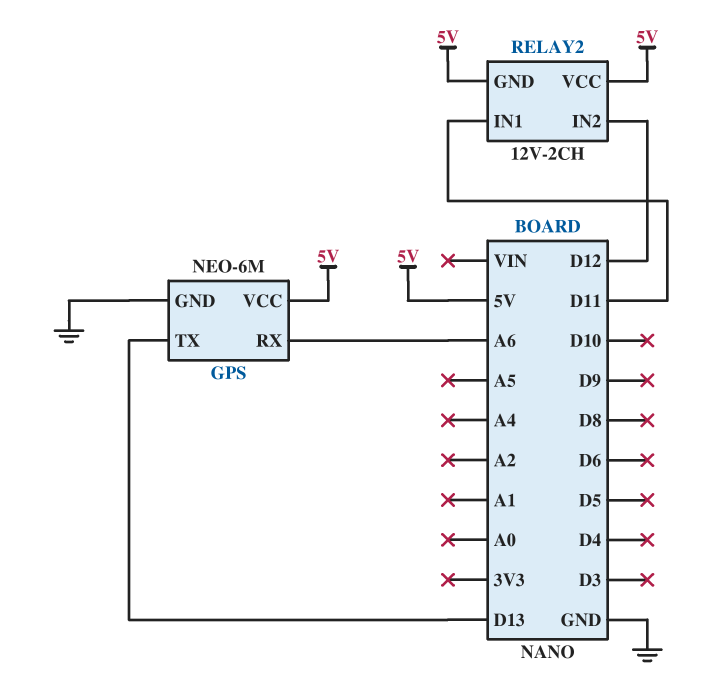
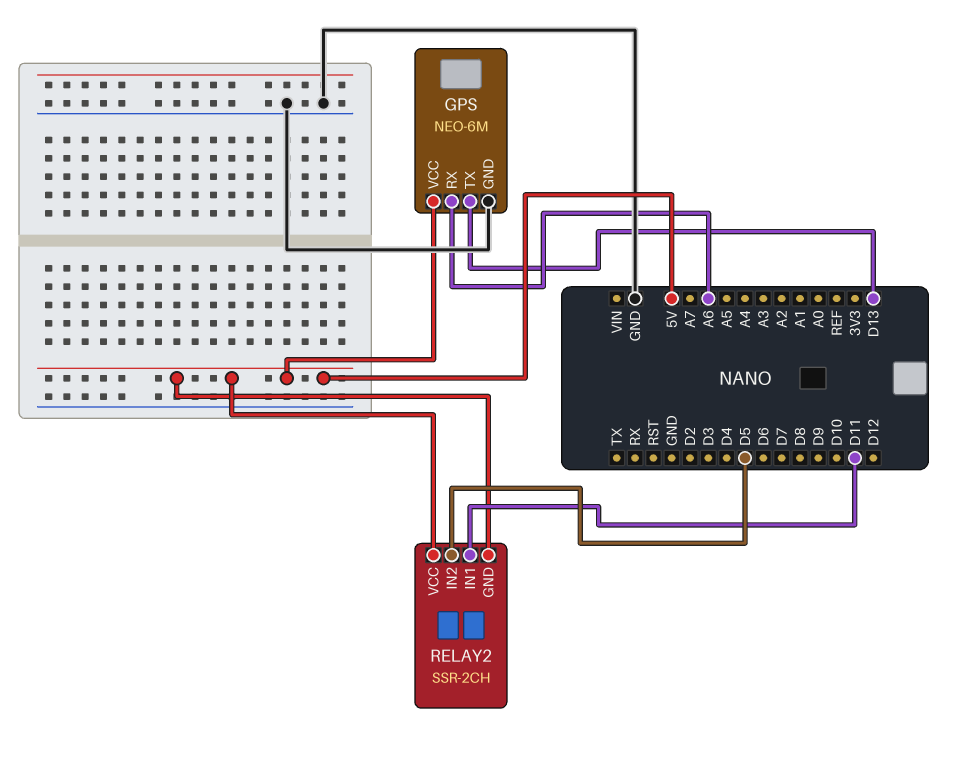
RELAY2: 12V-2CH -> SSR-2CH
RELAY2 pin IN2: D12 -> D5

